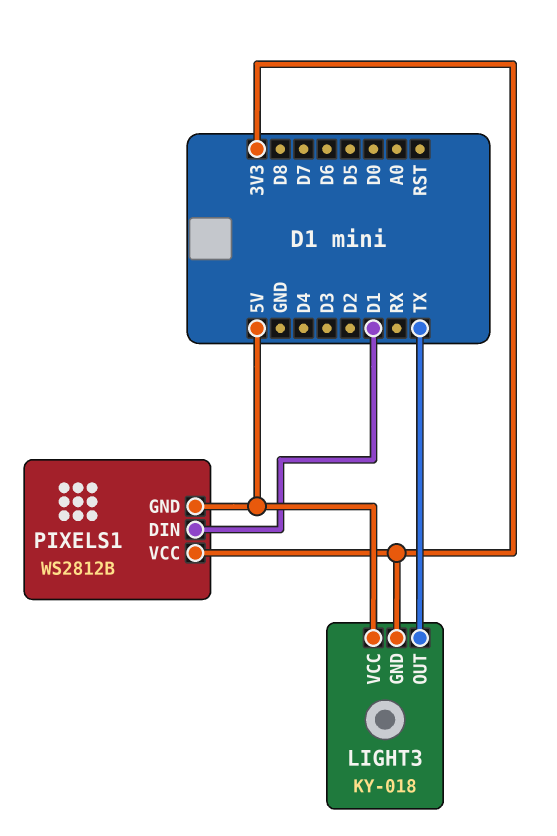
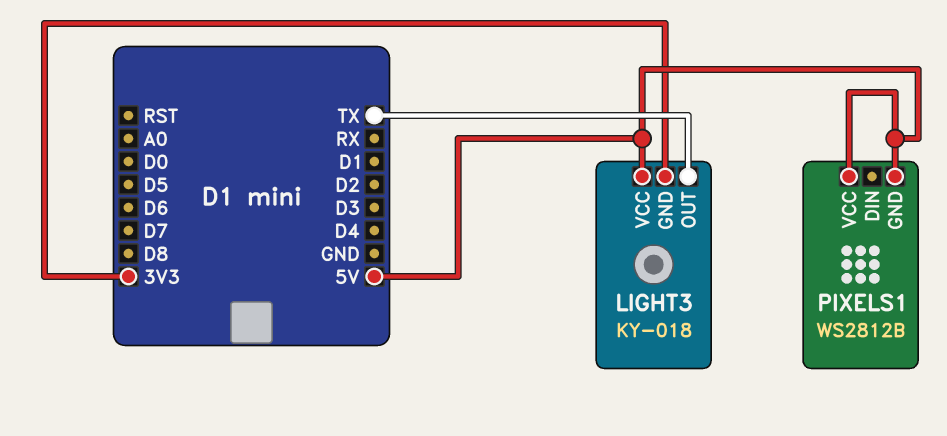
PIXELS1 pin DIN: D1 -> none
PIXELS1 pin VCC: 3V3 -> 5V

